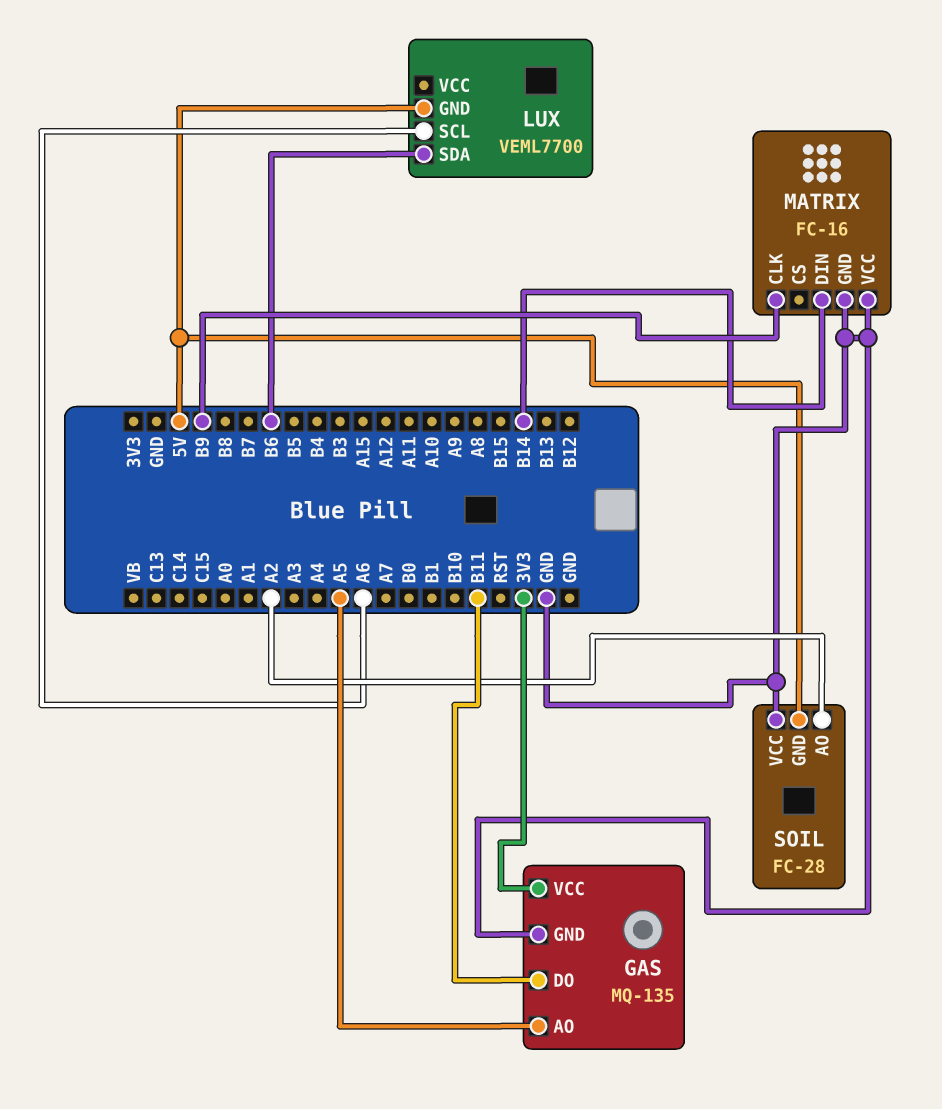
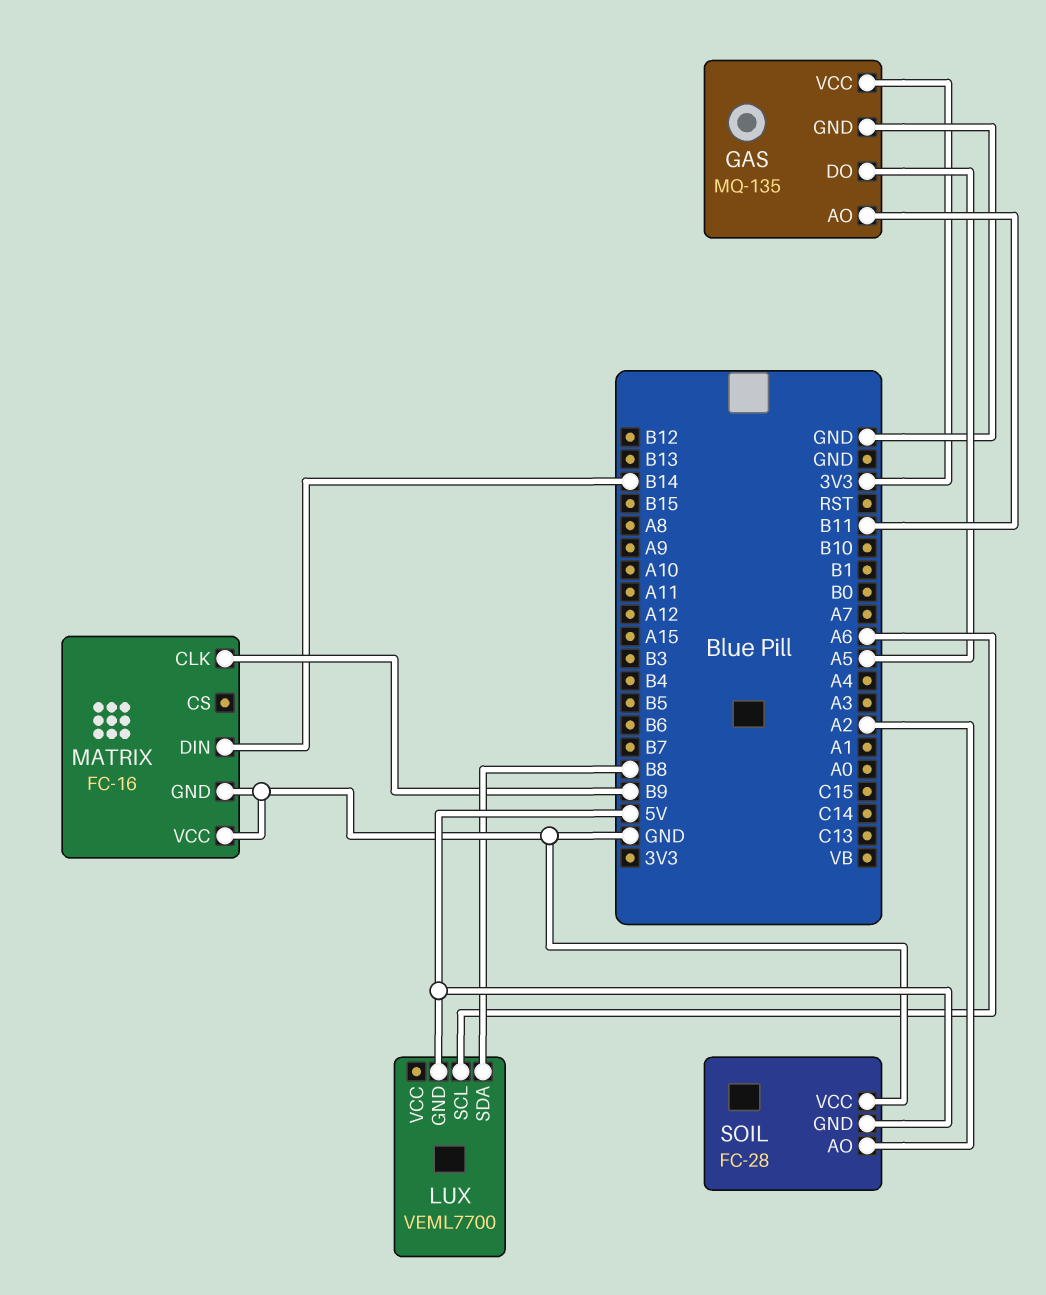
GAS pin AO: A5 -> B11
GAS pin DO: B11 -> A5
LUX pin SDA: B6 -> B8

